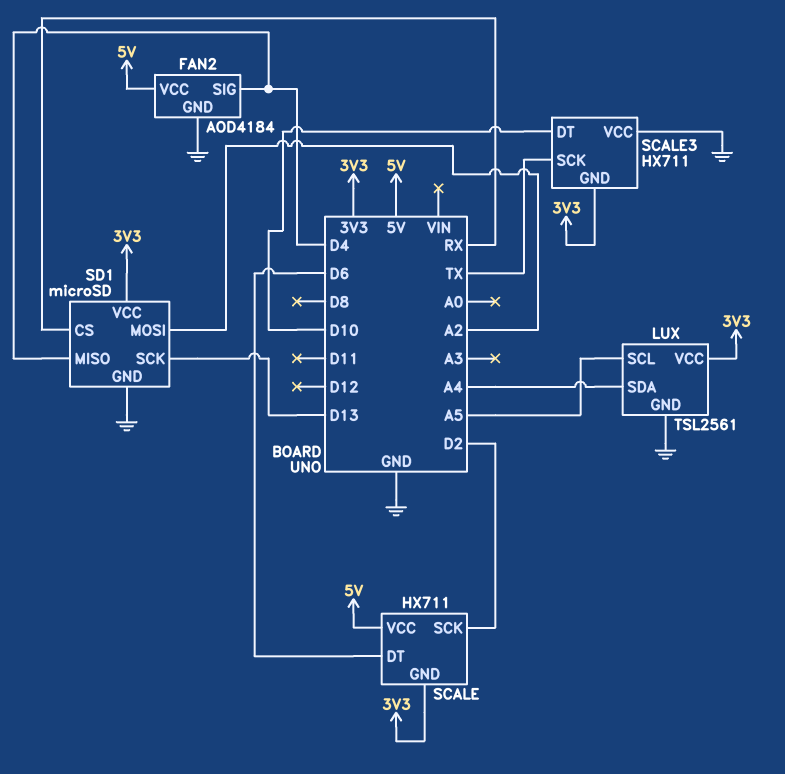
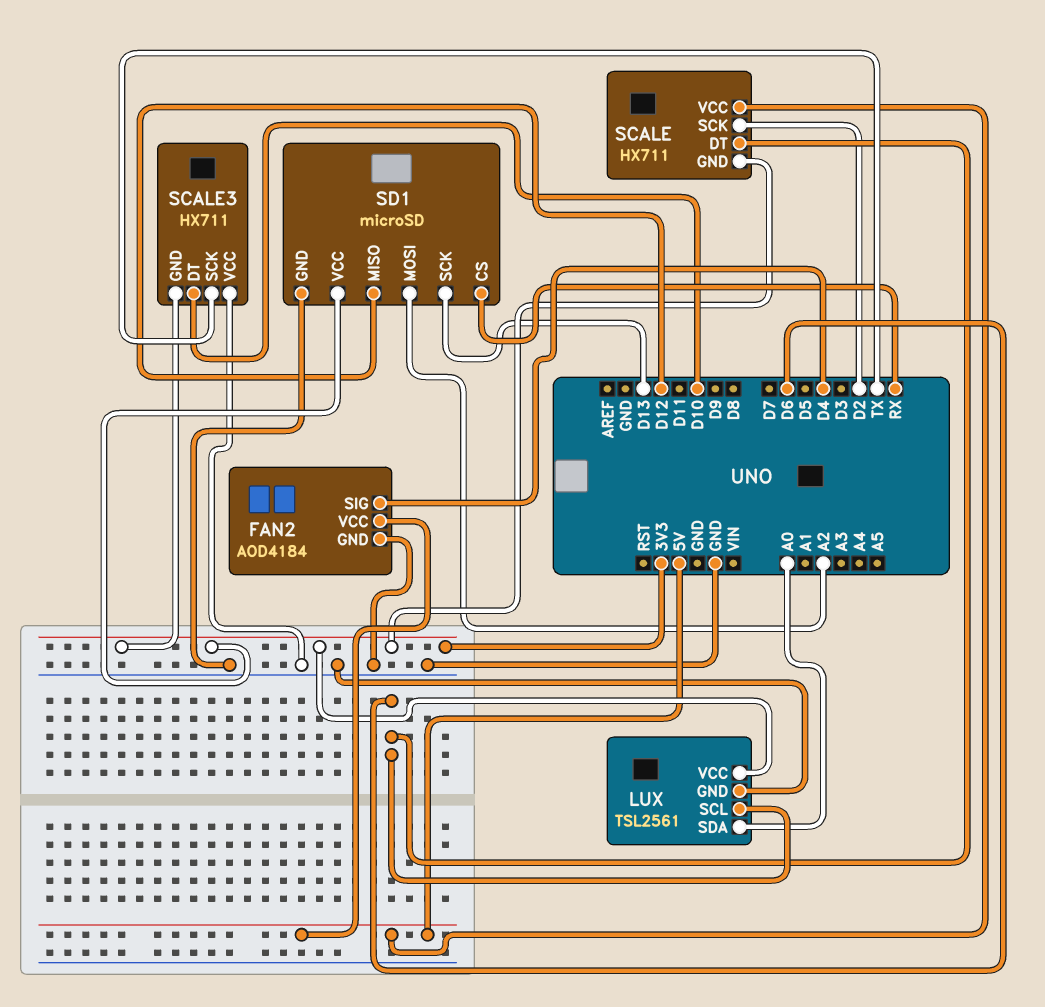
LUX pin SCL: A5 -> D6
LUX pin SDA: A4 -> A0
SD1 pin MISO: D4 -> D12

